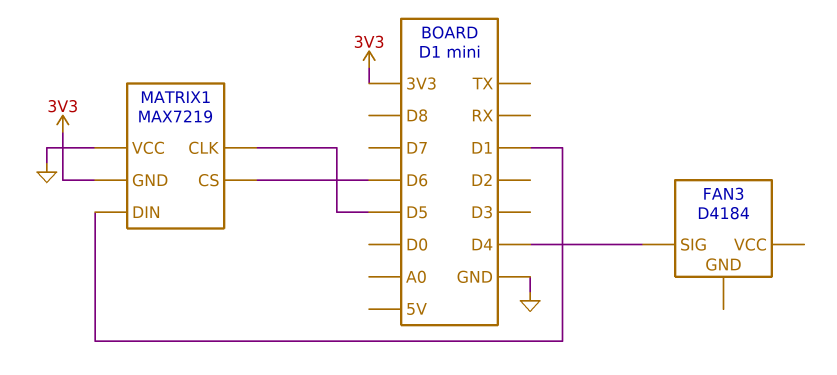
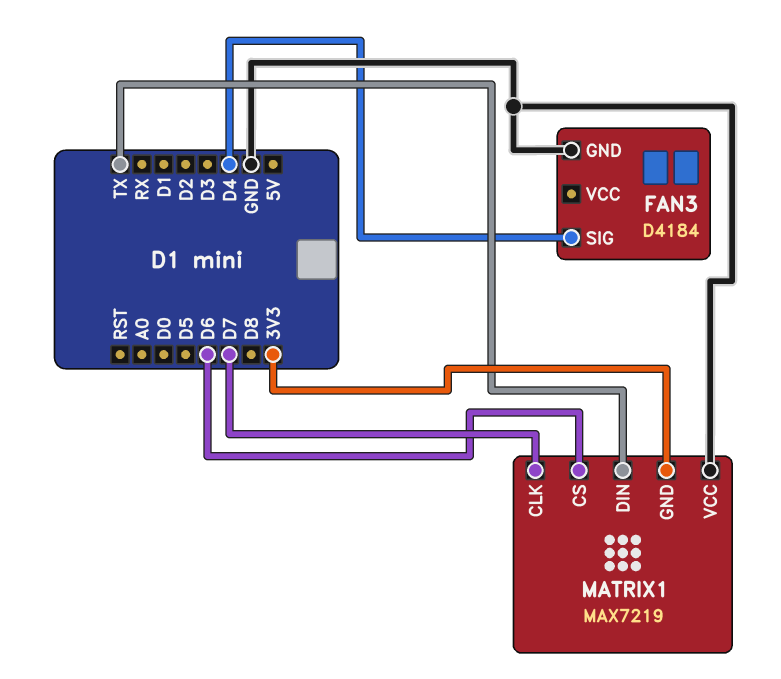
FAN3 pin GND: none -> GND
MATRIX1 pin CLK: D5 -> D7
MATRIX1 pin DIN: D1 -> TX

